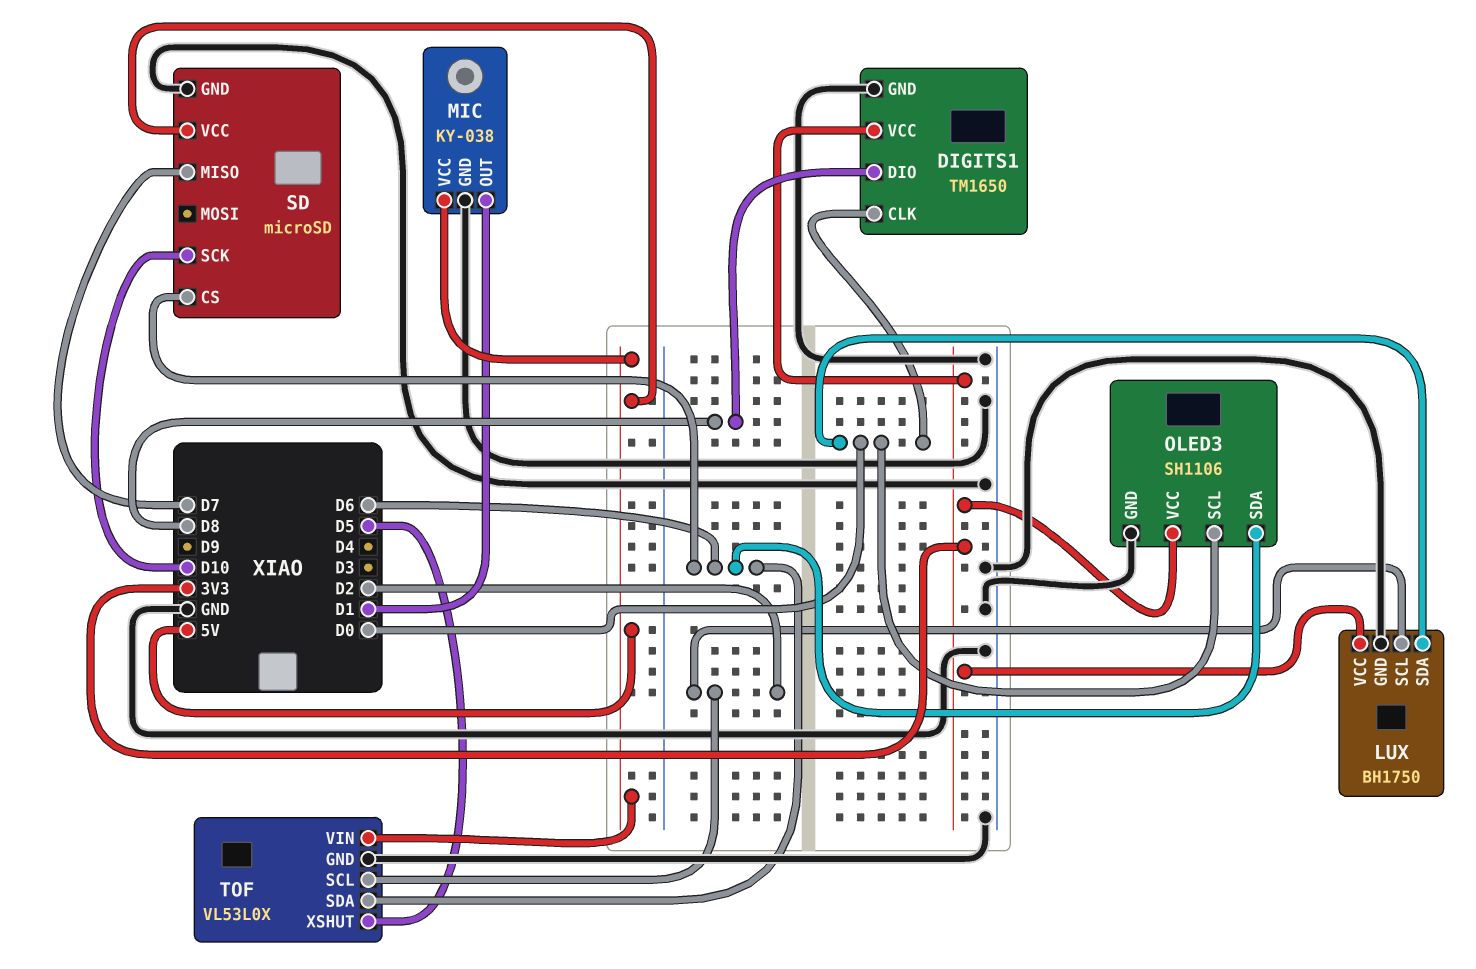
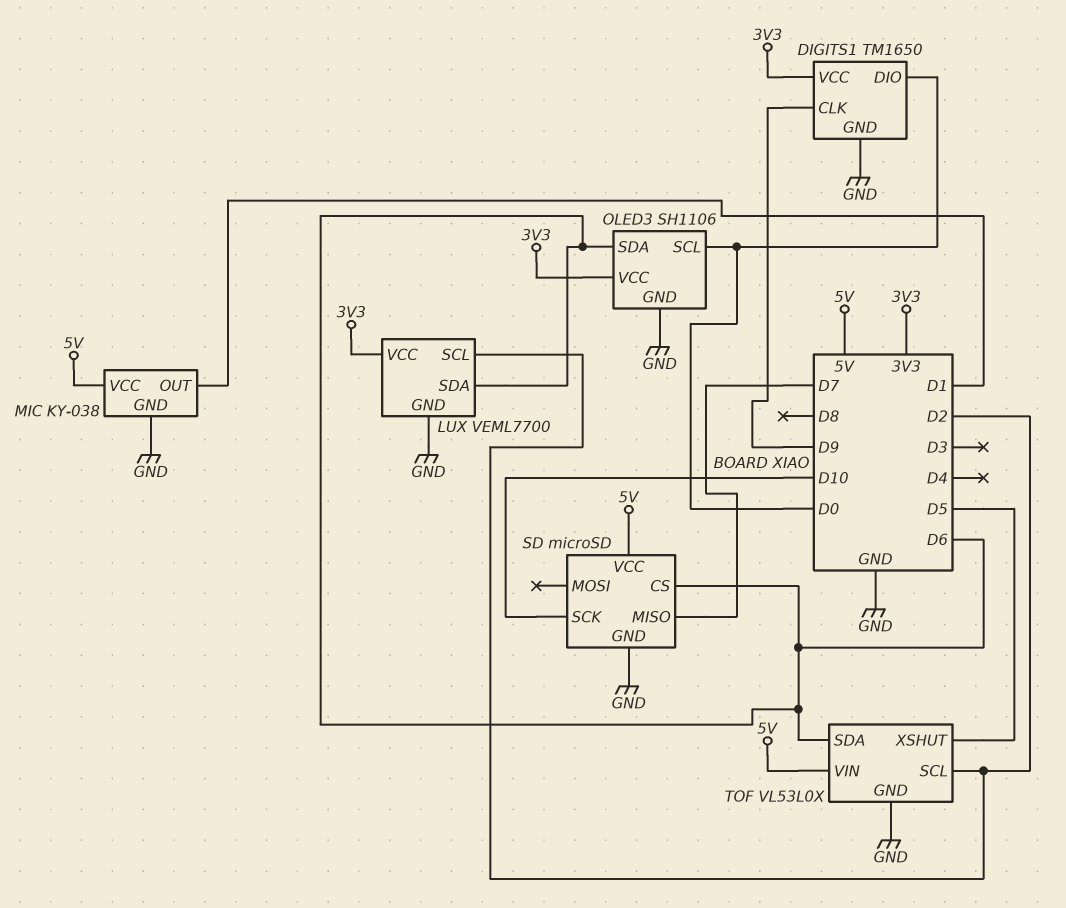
DIGITS1 pin CLK: D0 -> D9
DIGITS1 pin DIO: D8 -> D0
LUX: BH1750 -> VEML7700
LUX pin SDA: D0 -> D6

